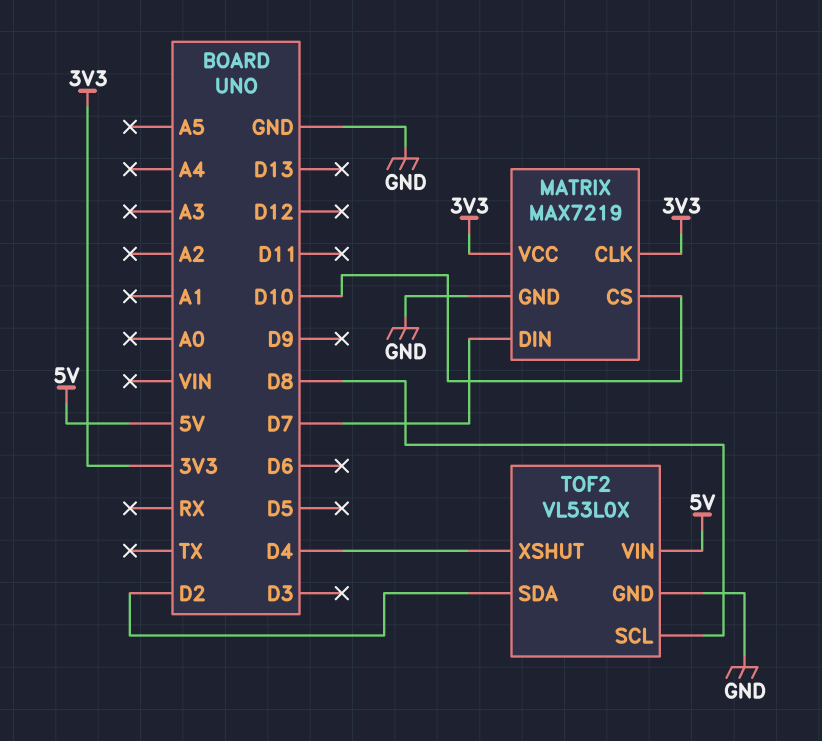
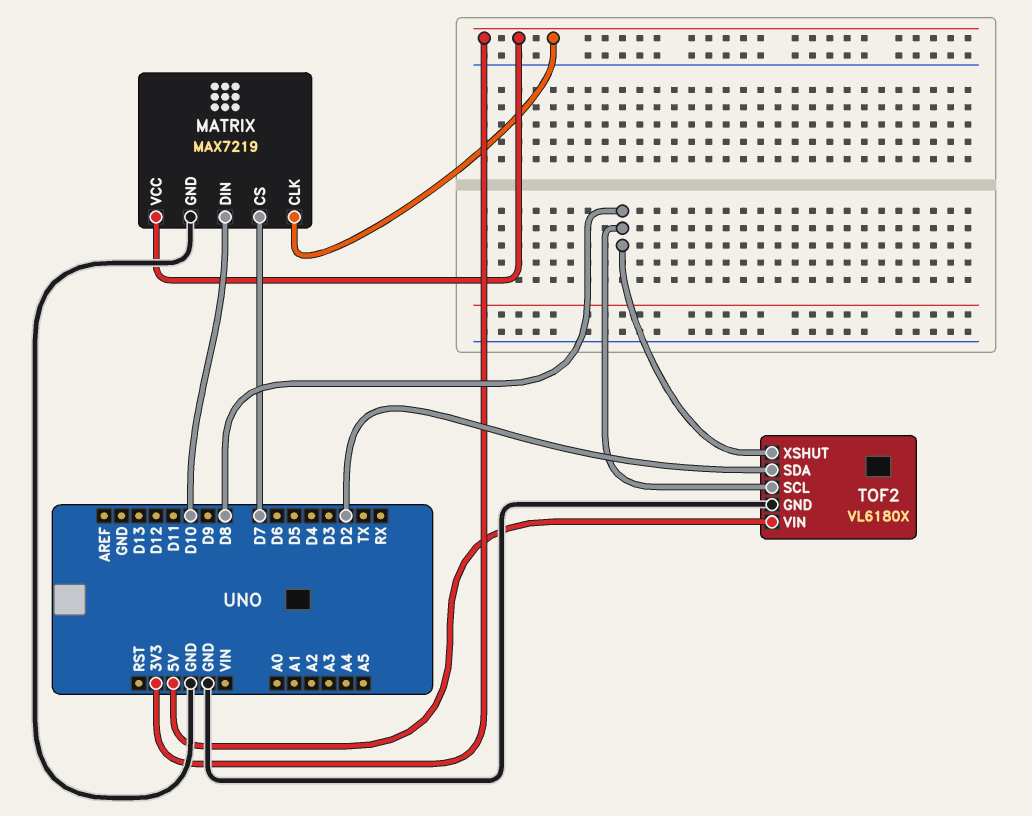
MATRIX pin CS: D10 -> D7
MATRIX pin DIN: D7 -> D10
TOF2: VL53L0X -> VL6180X
TOF2 pin XSHUT: D4 -> D8

